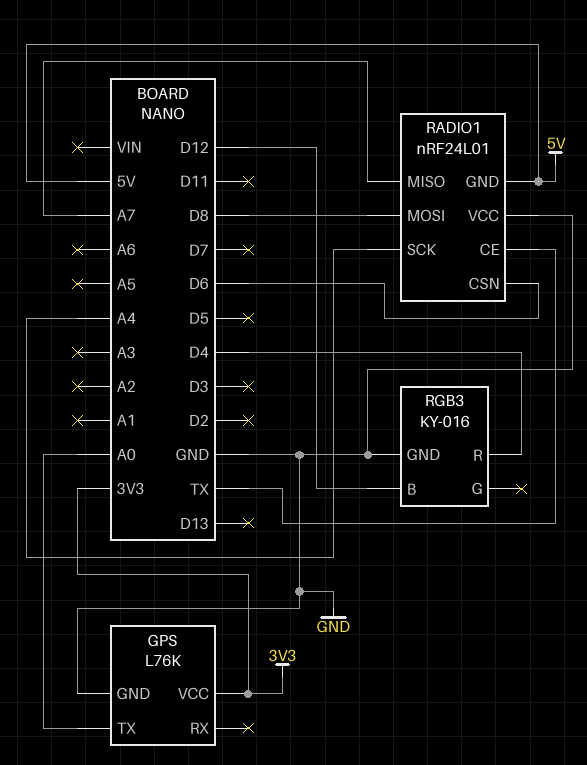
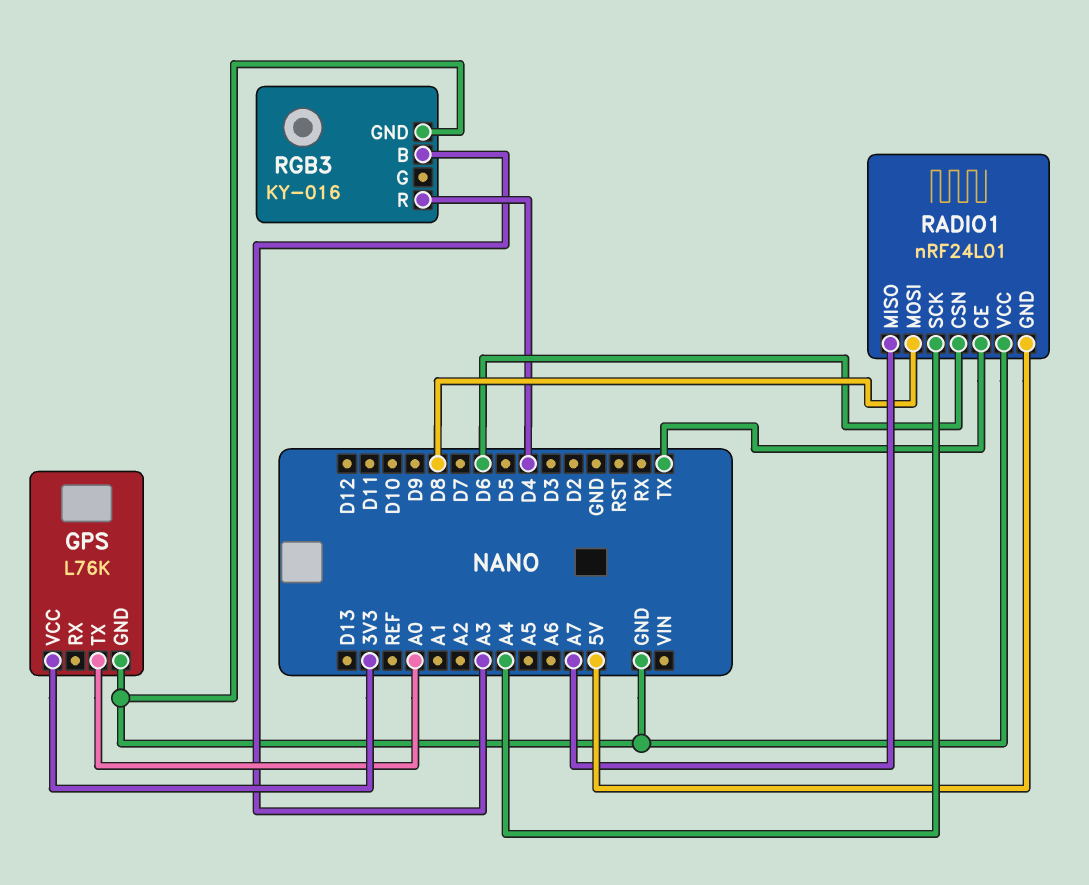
RGB3 pin B: D12 -> A3

